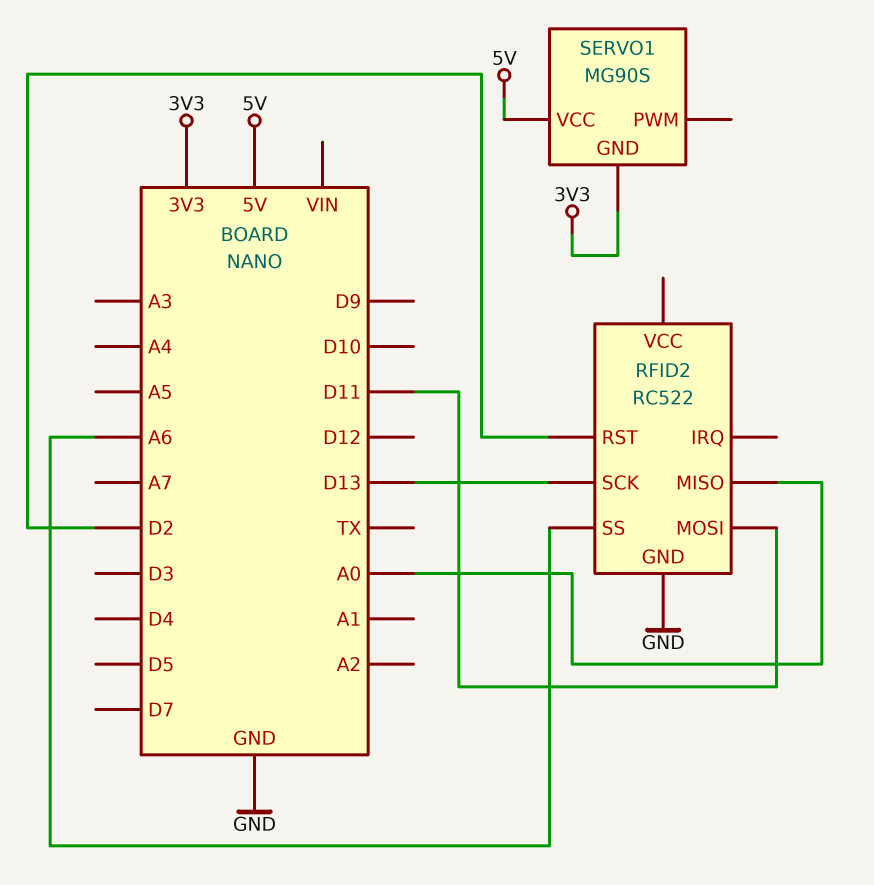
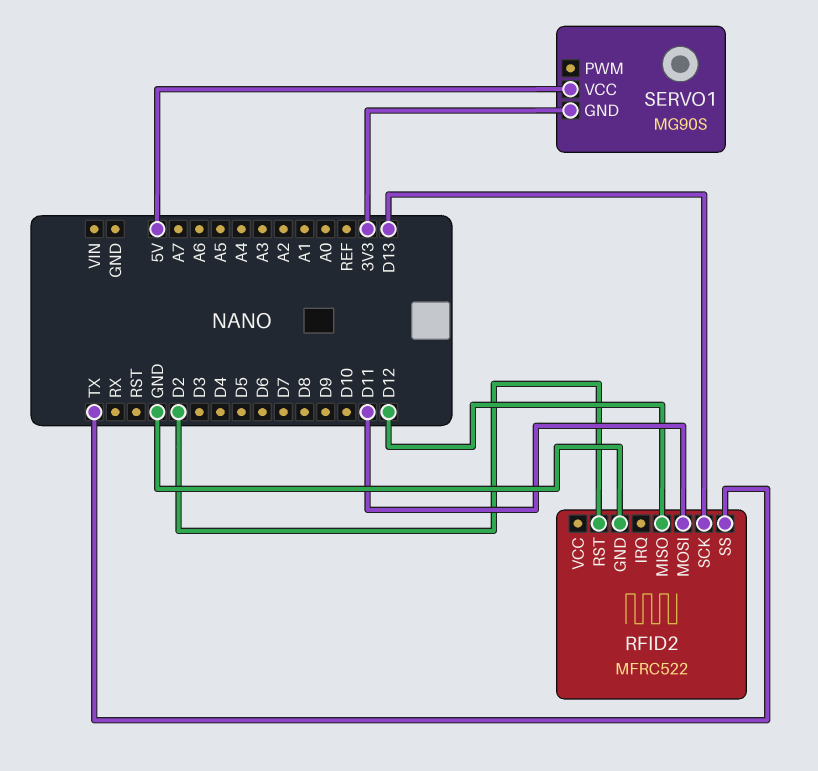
RFID2: RC522 -> MFRC522
RFID2 pin MISO: A0 -> D12
RFID2 pin SS: A6 -> TX

